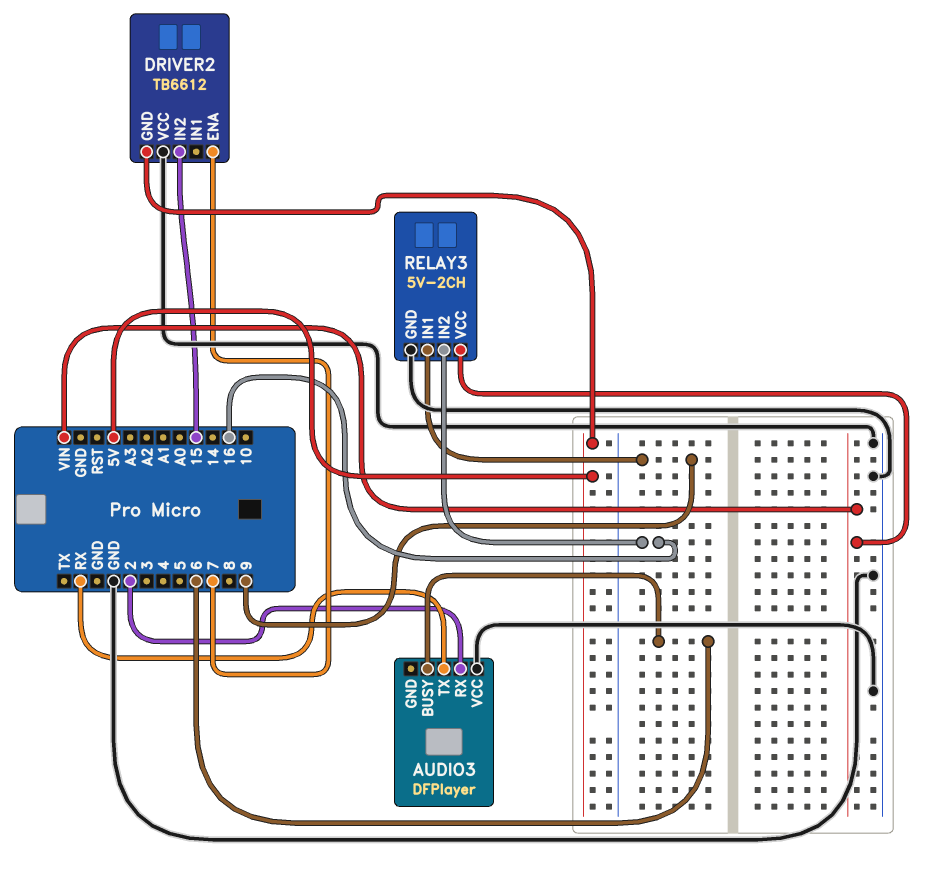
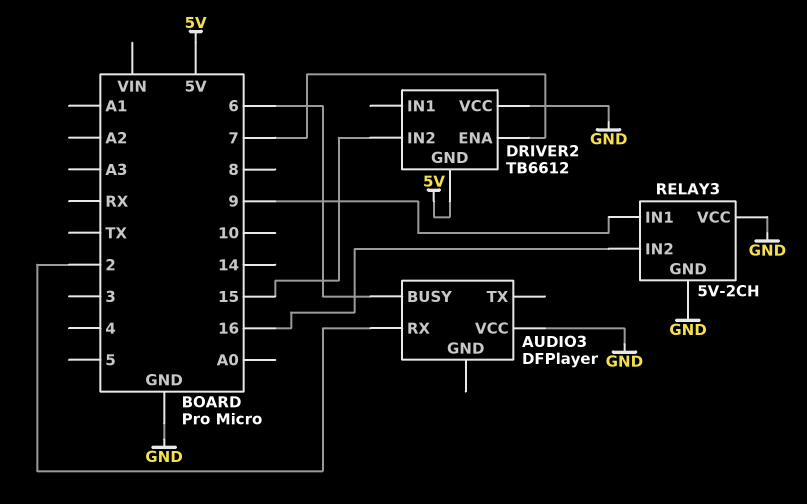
AUDIO3 pin TX: RX -> none
RELAY3 pin VCC: VIN -> GND

